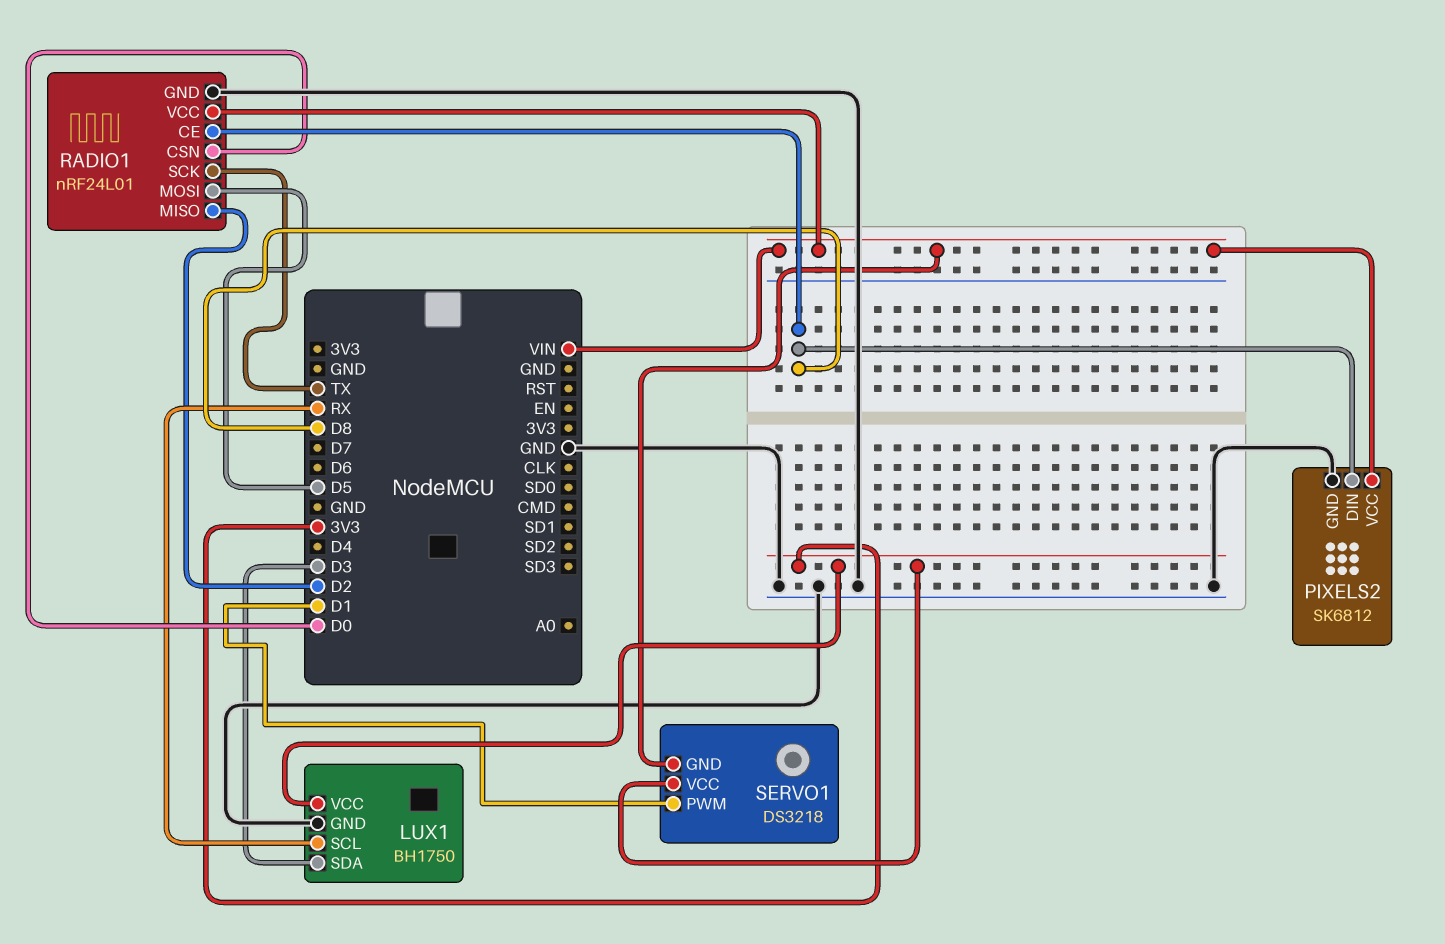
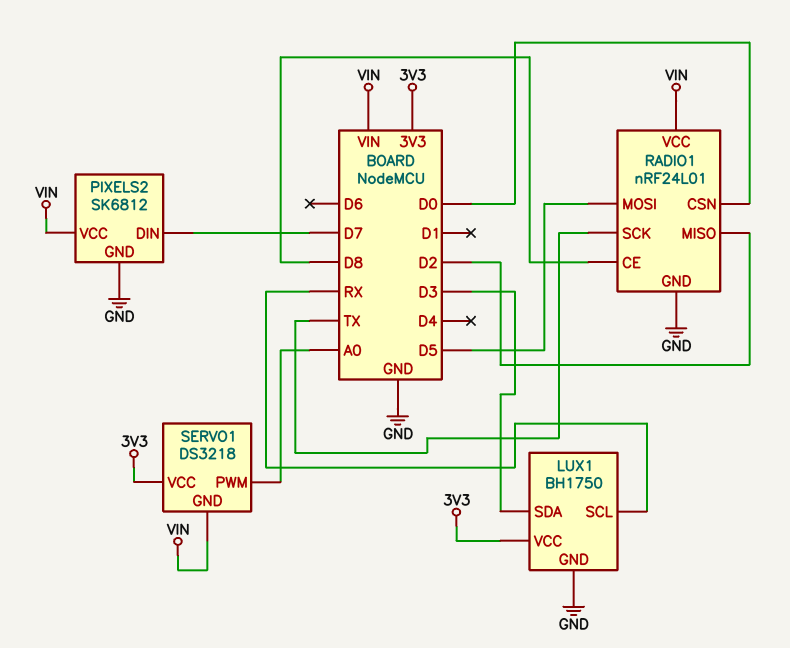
PIXELS2 pin DIN: D8 -> D7
SERVO1 pin PWM: D1 -> A0

